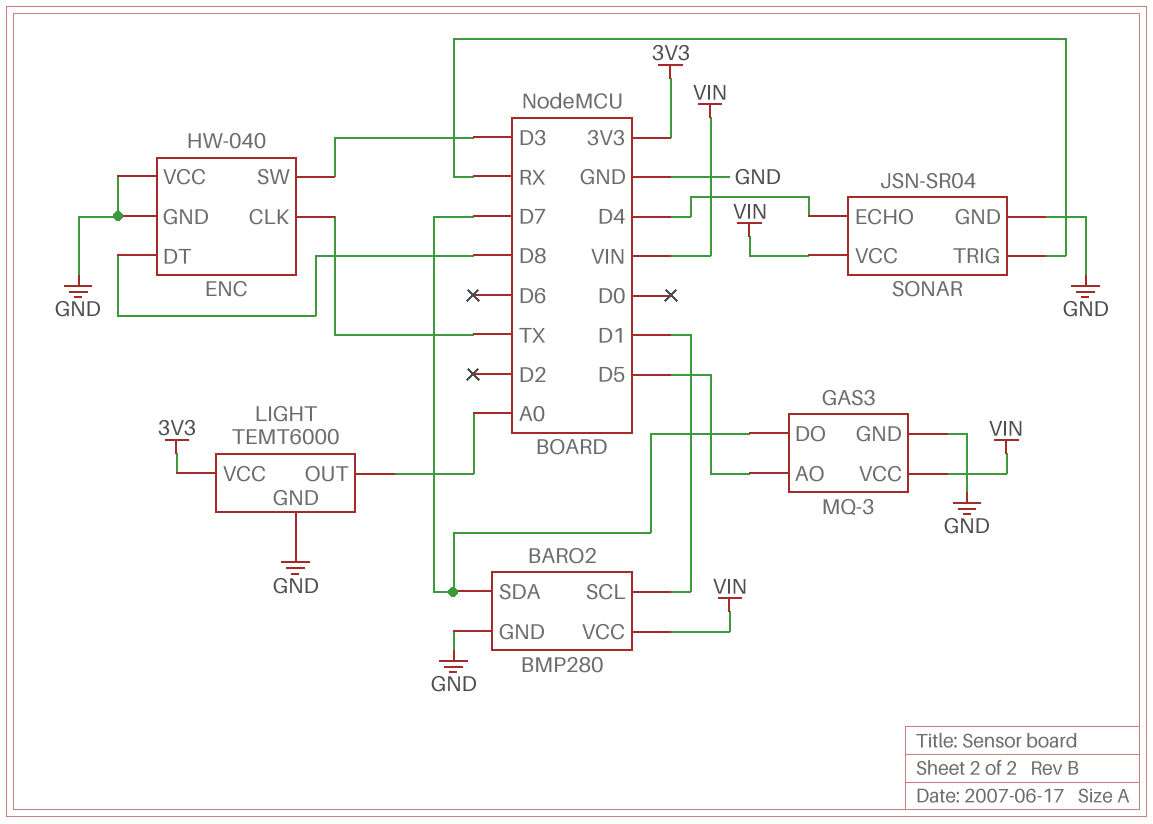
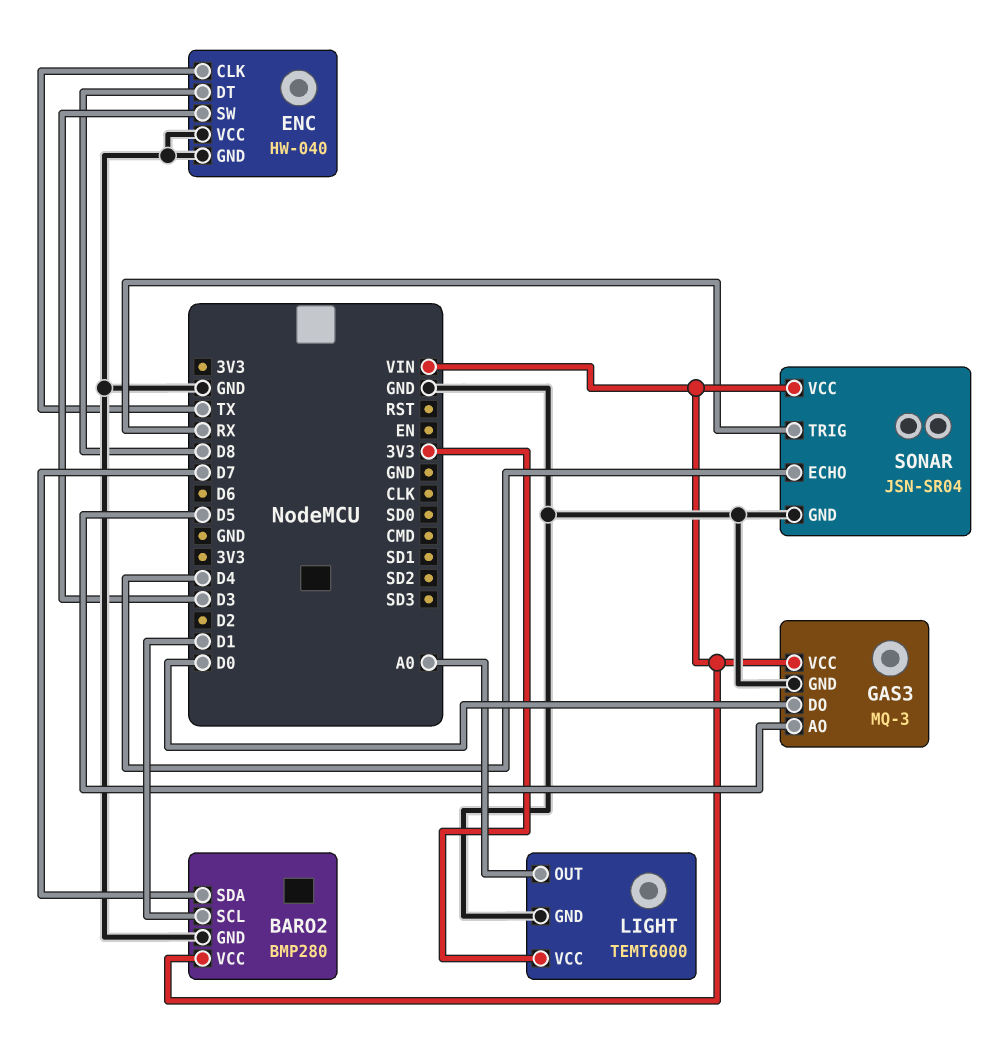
GAS3 pin DO: D7 -> D0

